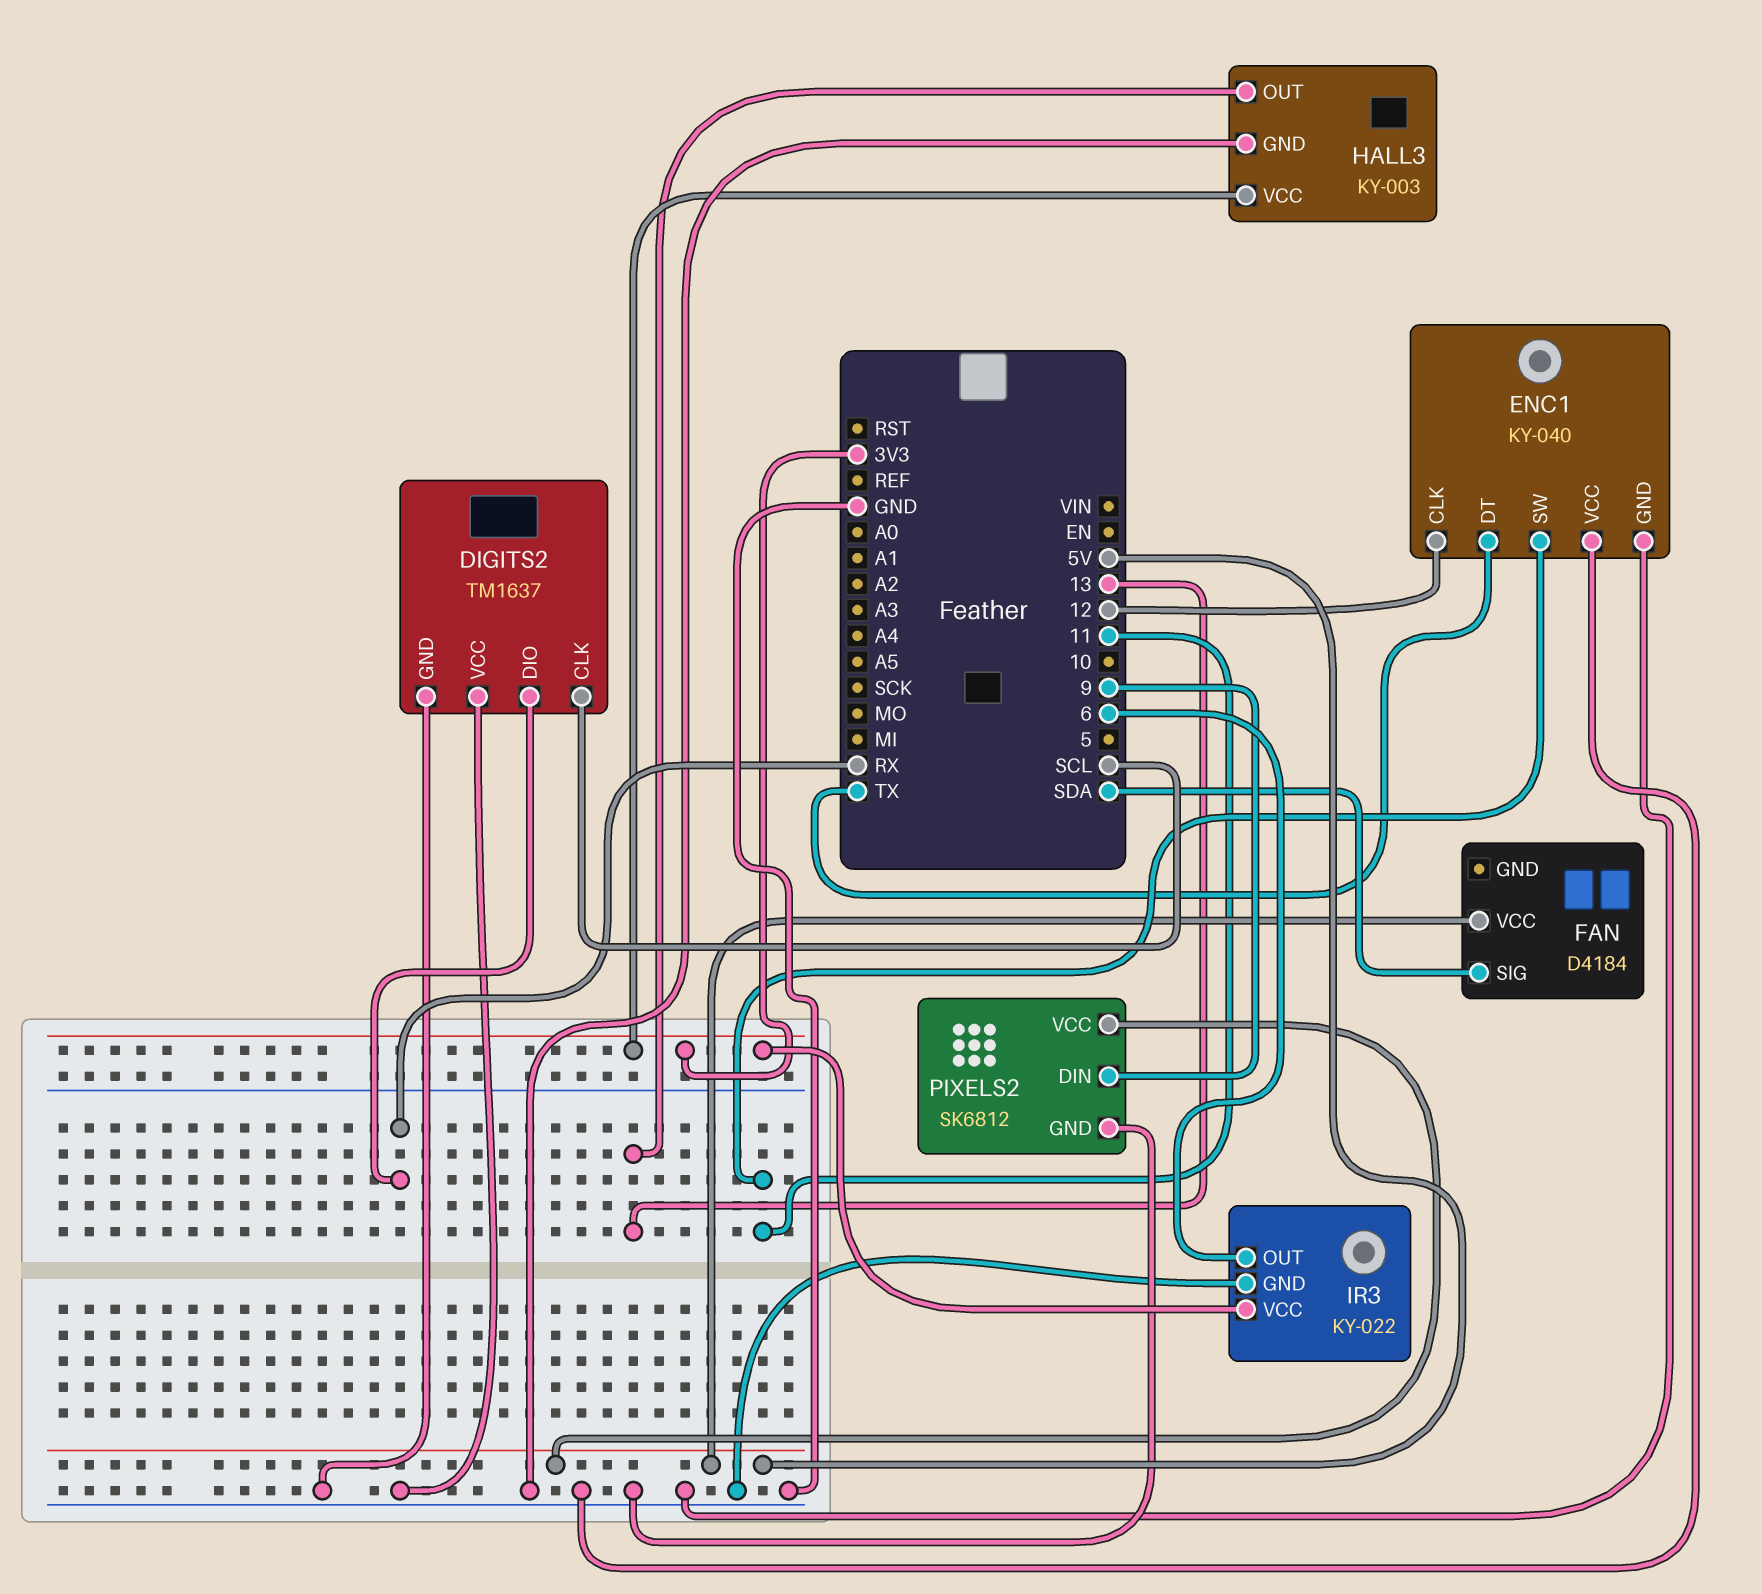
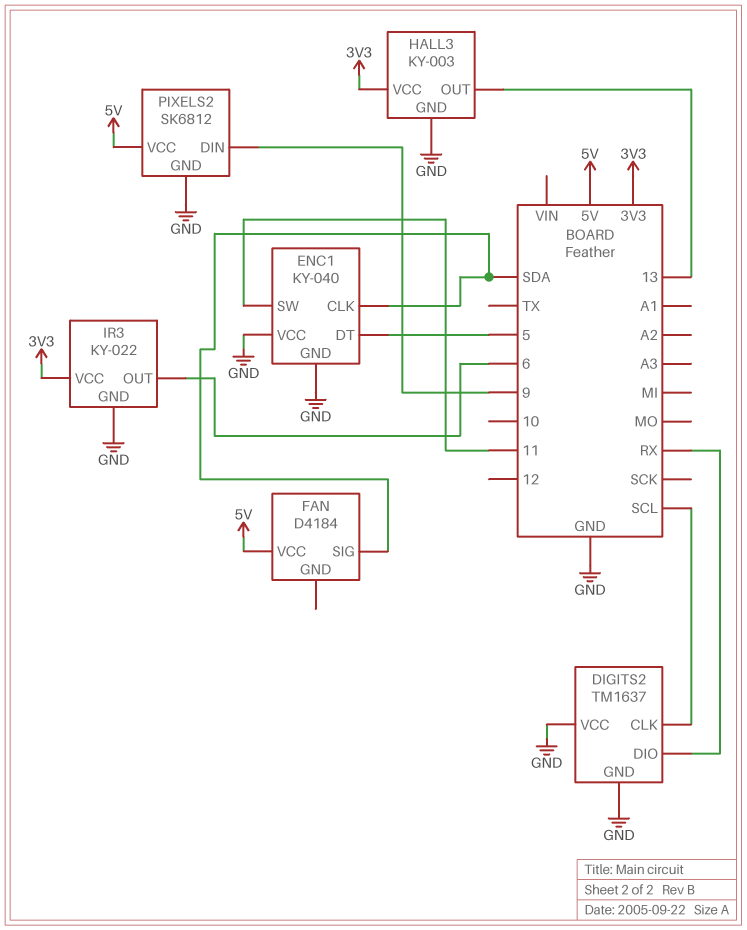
ENC1 pin CLK: 12 -> SDA
ENC1 pin DT: TX -> 5

